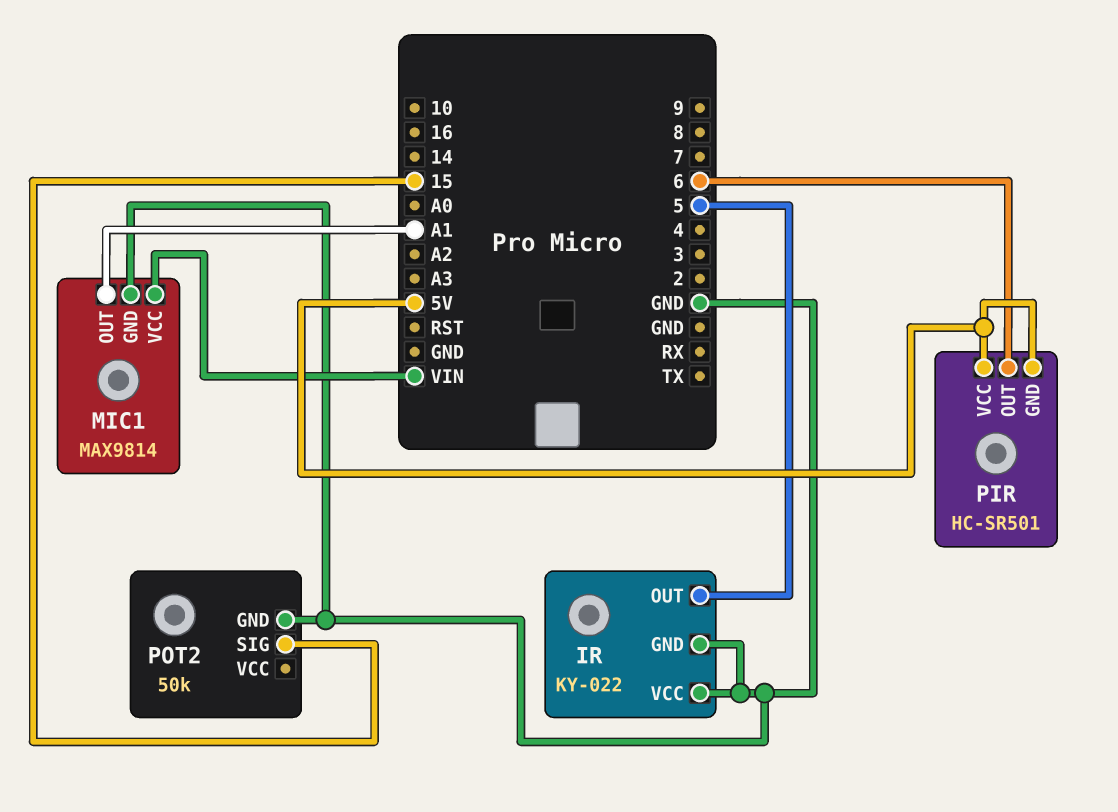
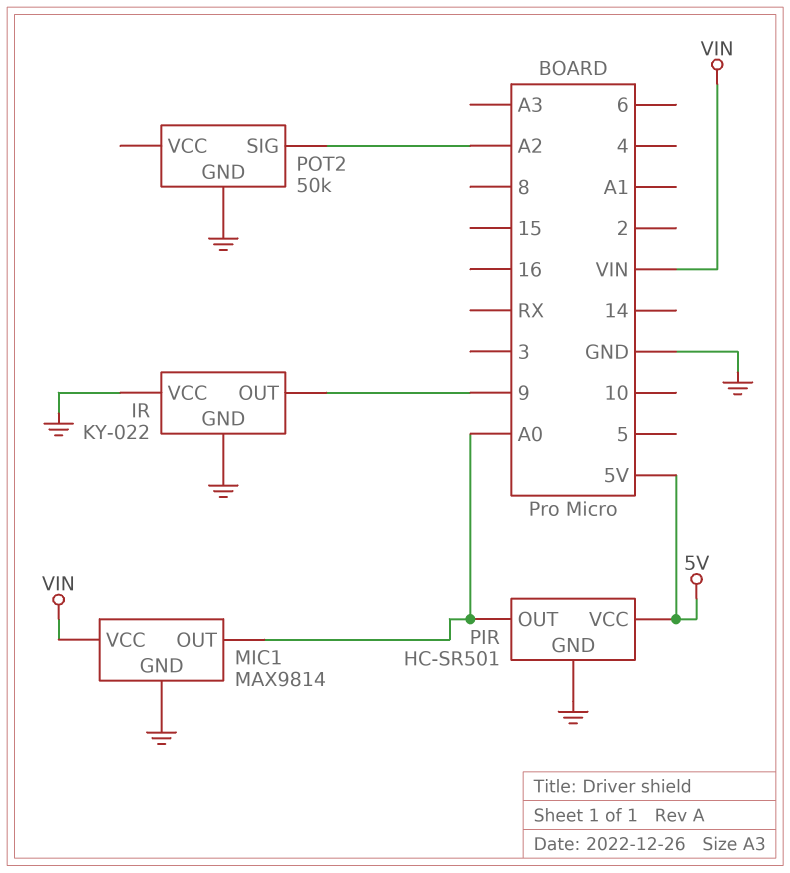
IR pin OUT: 5 -> 9
MIC1 pin OUT: A1 -> A0
PIR pin GND: 5V -> GND
PIR pin OUT: 6 -> A0
POT2 pin SIG: 15 -> A2

